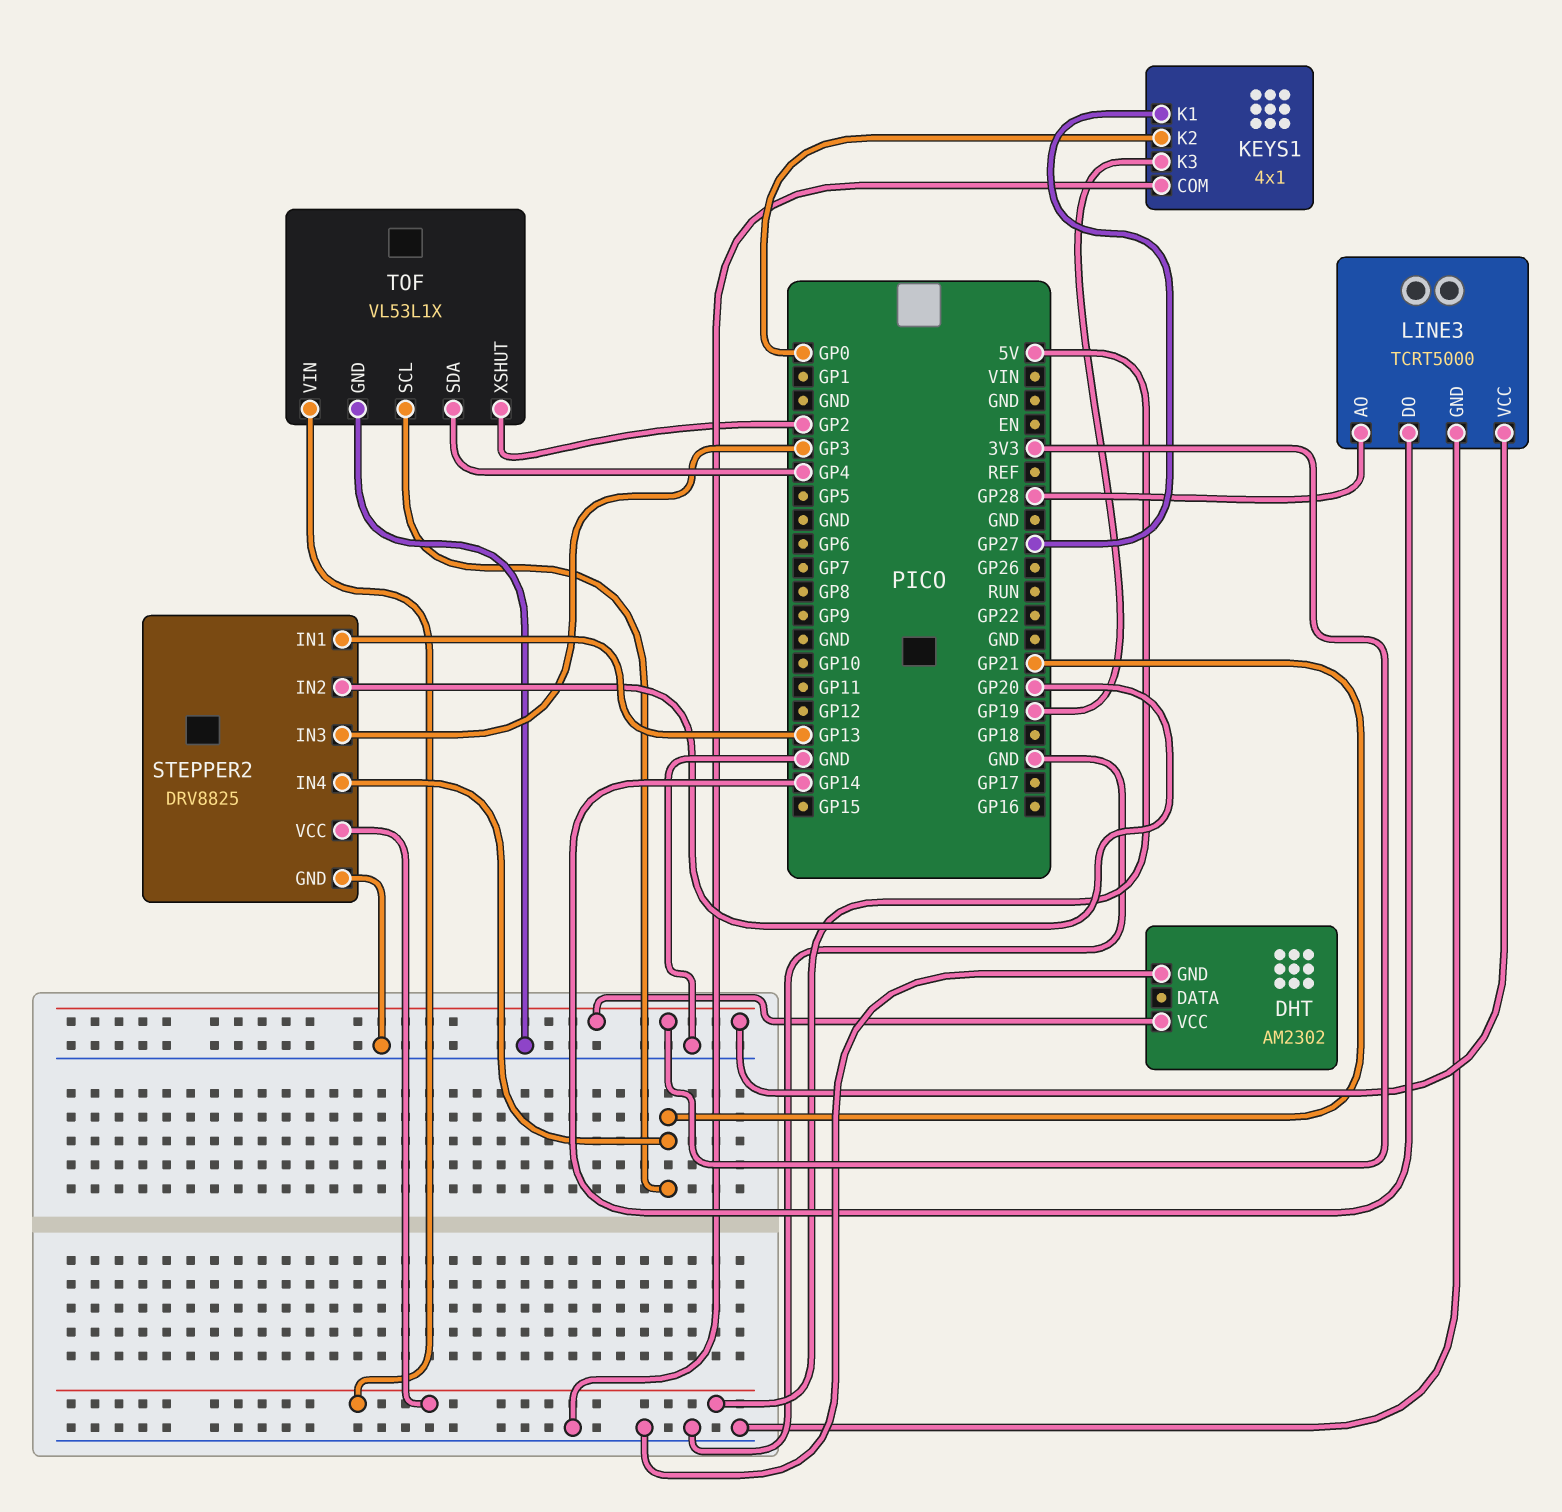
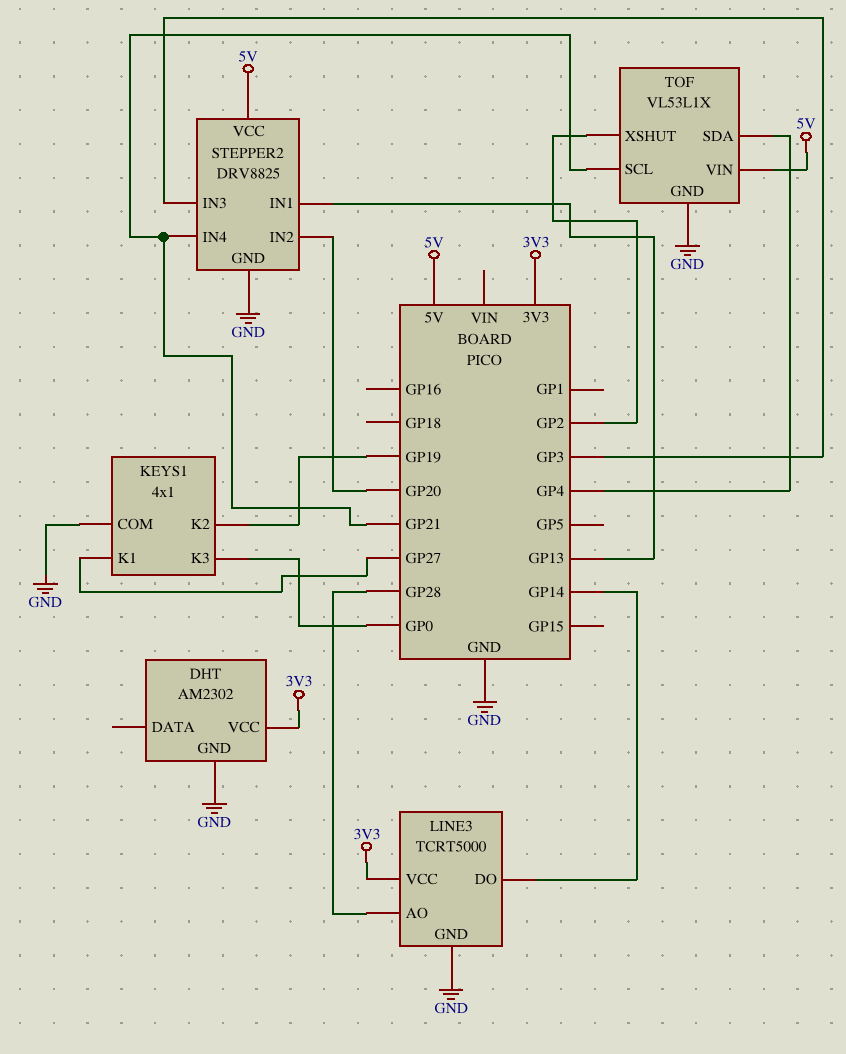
KEYS1 pin K2: GP0 -> GP19
KEYS1 pin K3: GP19 -> GP0

